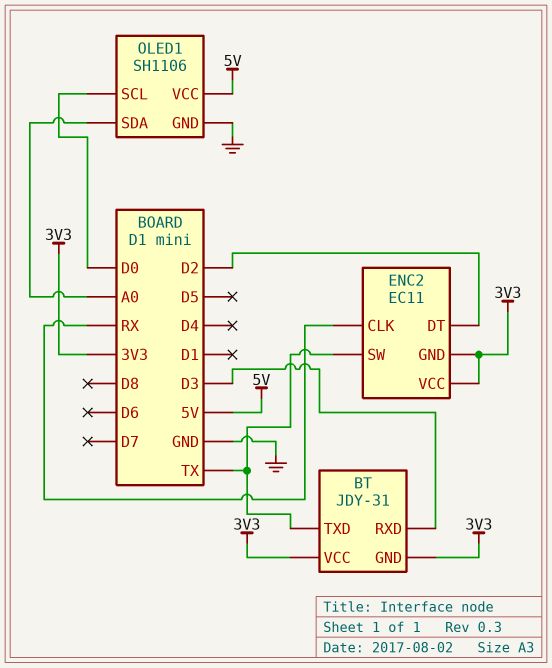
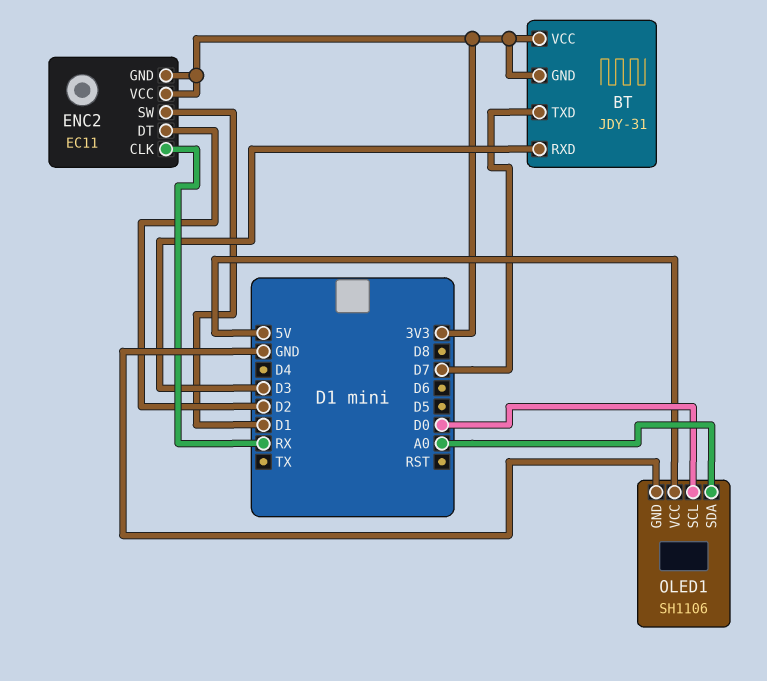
BT pin TXD: TX -> D7
ENC2 pin SW: TX -> D1

